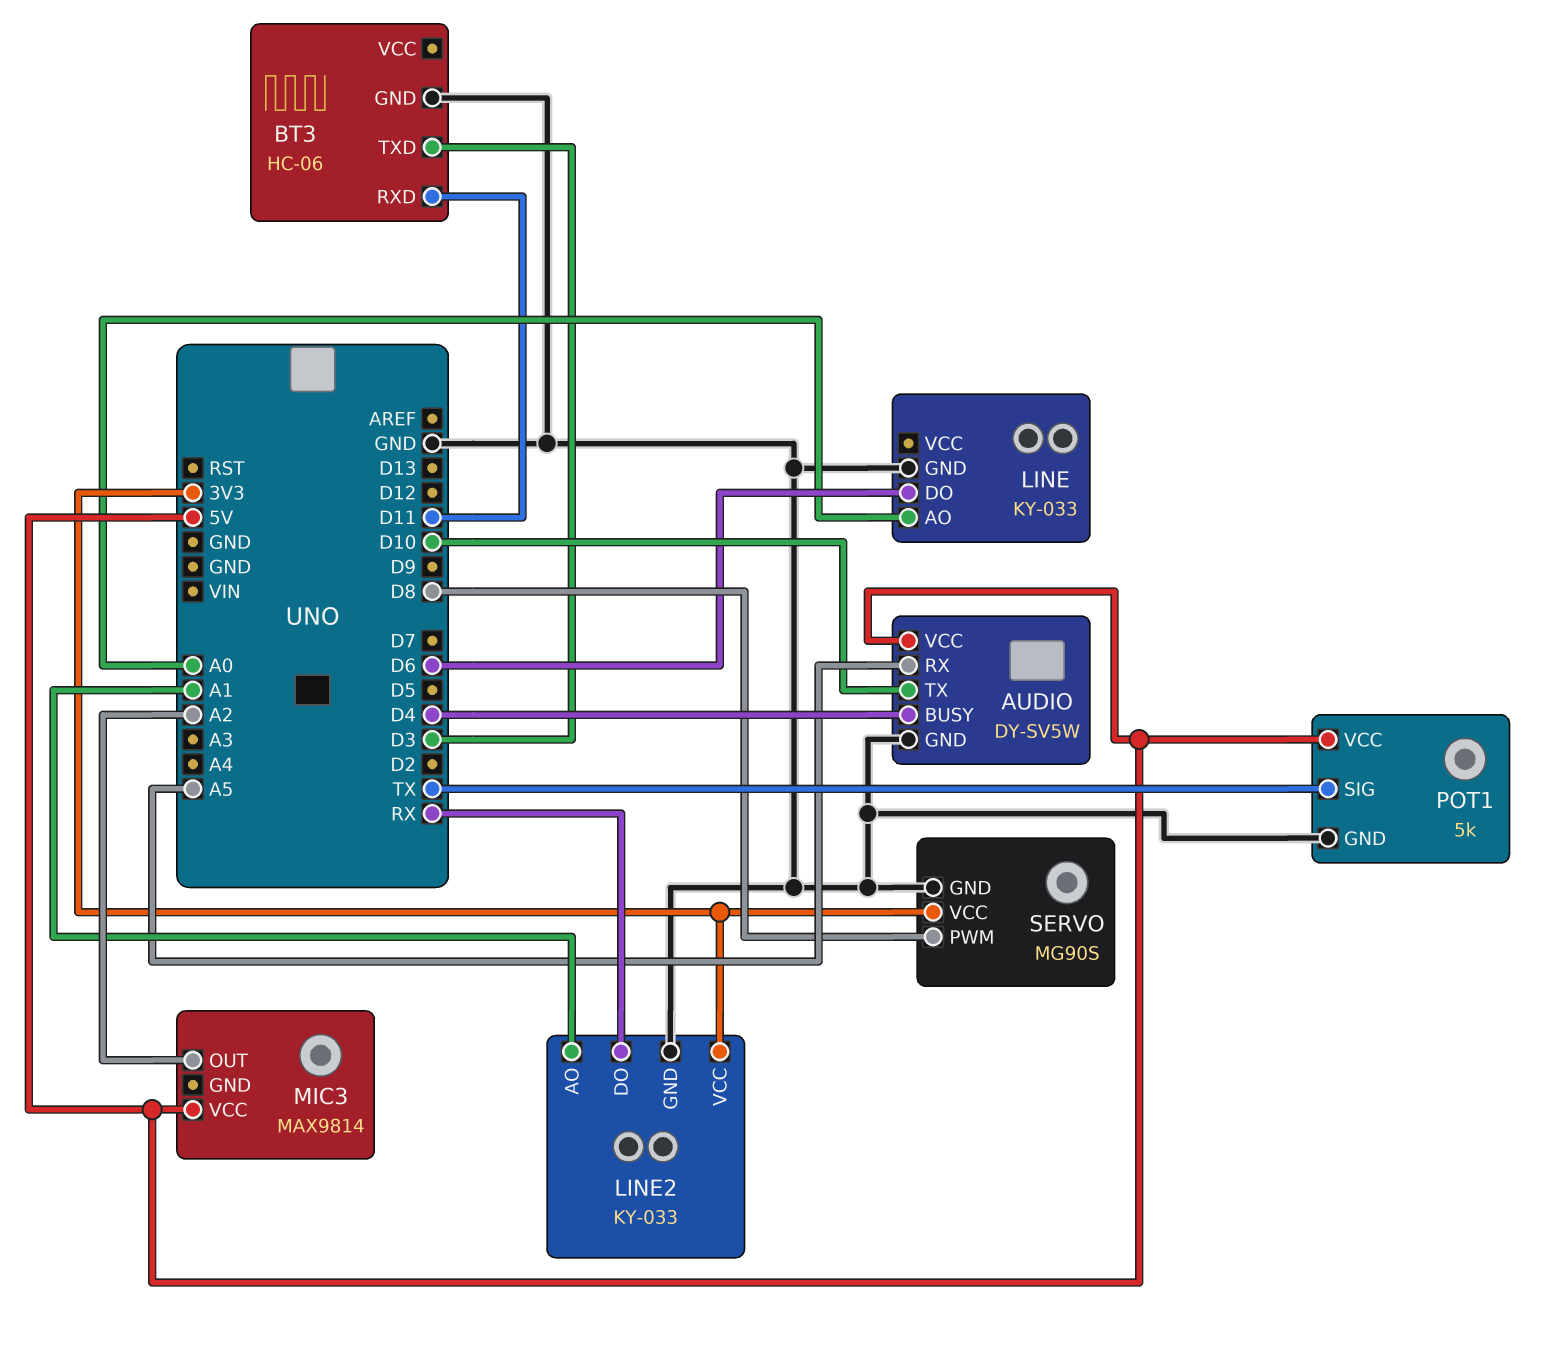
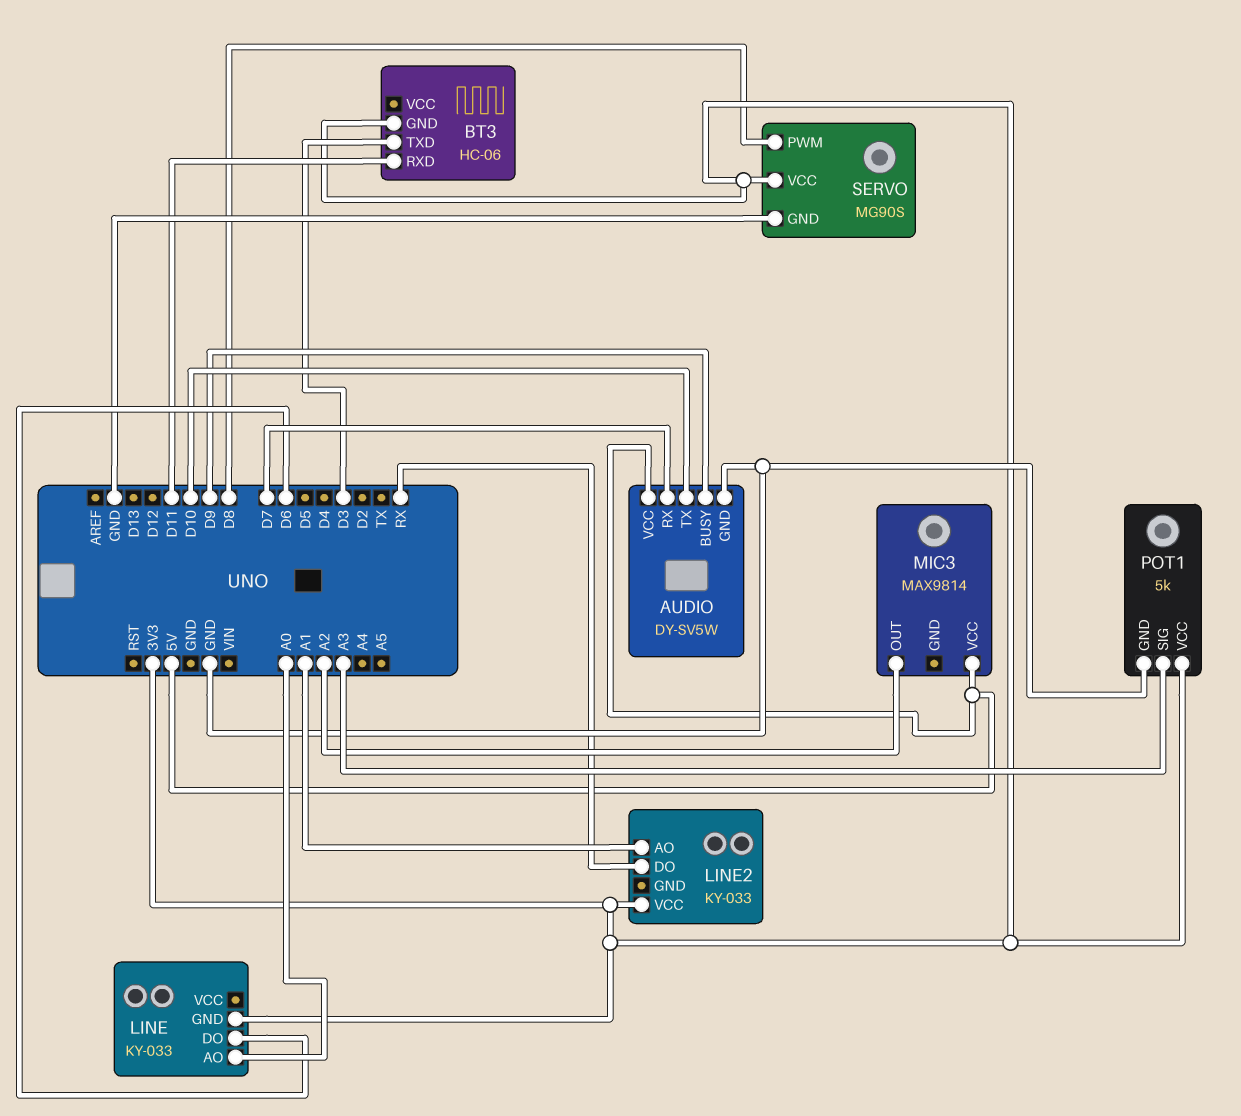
AUDIO pin BUSY: D4 -> D9
AUDIO pin RX: A5 -> D7
BT3 pin GND: GND -> 3V3
LINE pin GND: GND -> 3V3
LINE2 pin GND: GND -> none
POT1 pin SIG: TX -> A3
POT1 pin VCC: 5V -> 3V3

